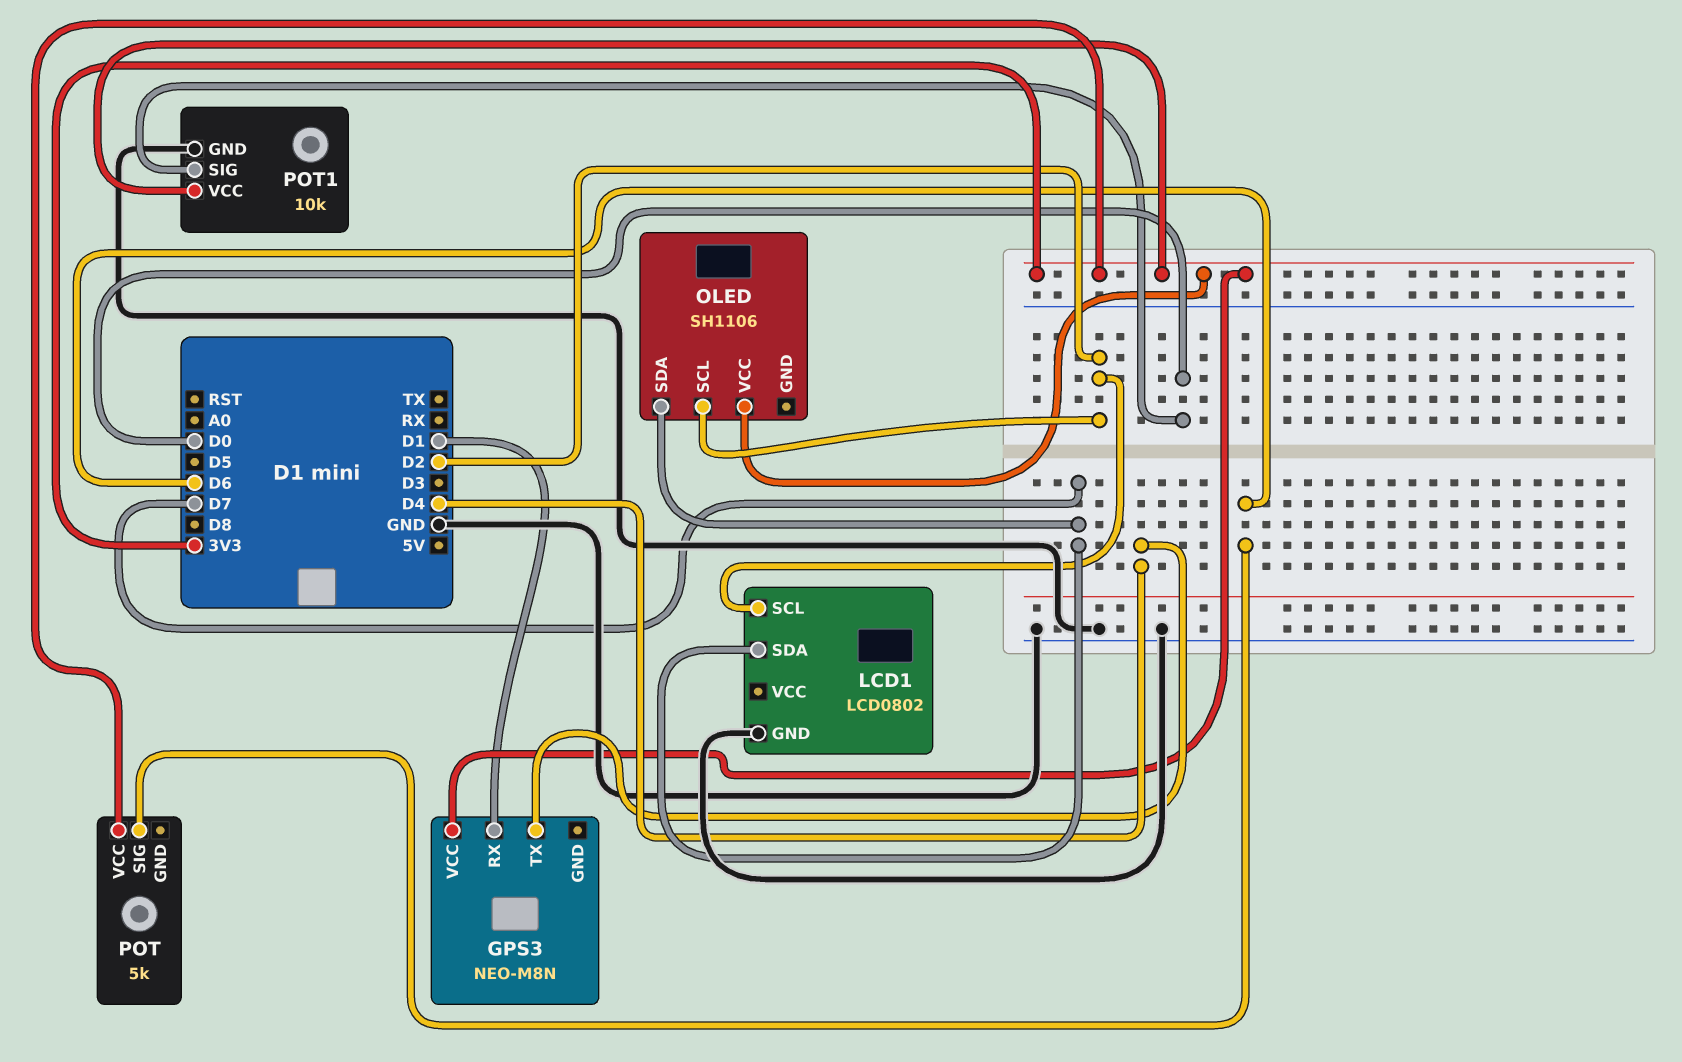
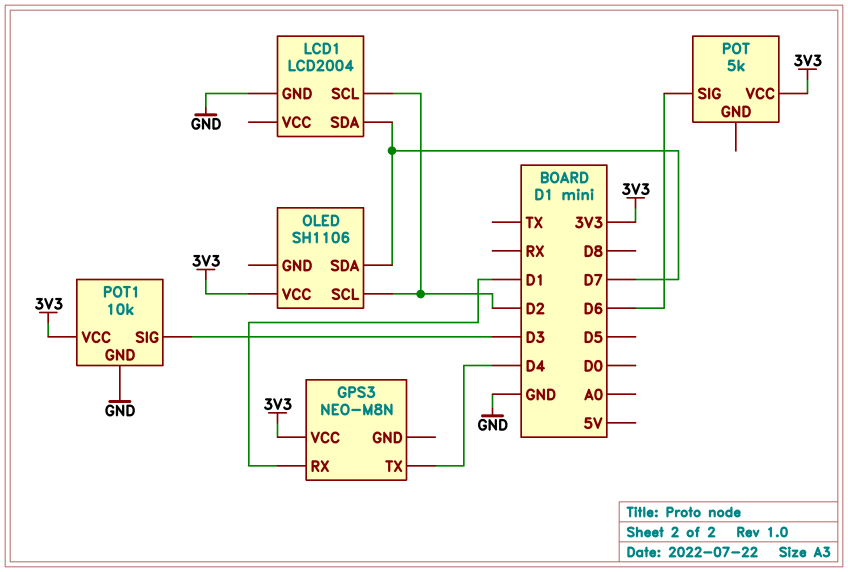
LCD1: LCD0802 -> LCD2004
POT1 pin SIG: D0 -> D3

